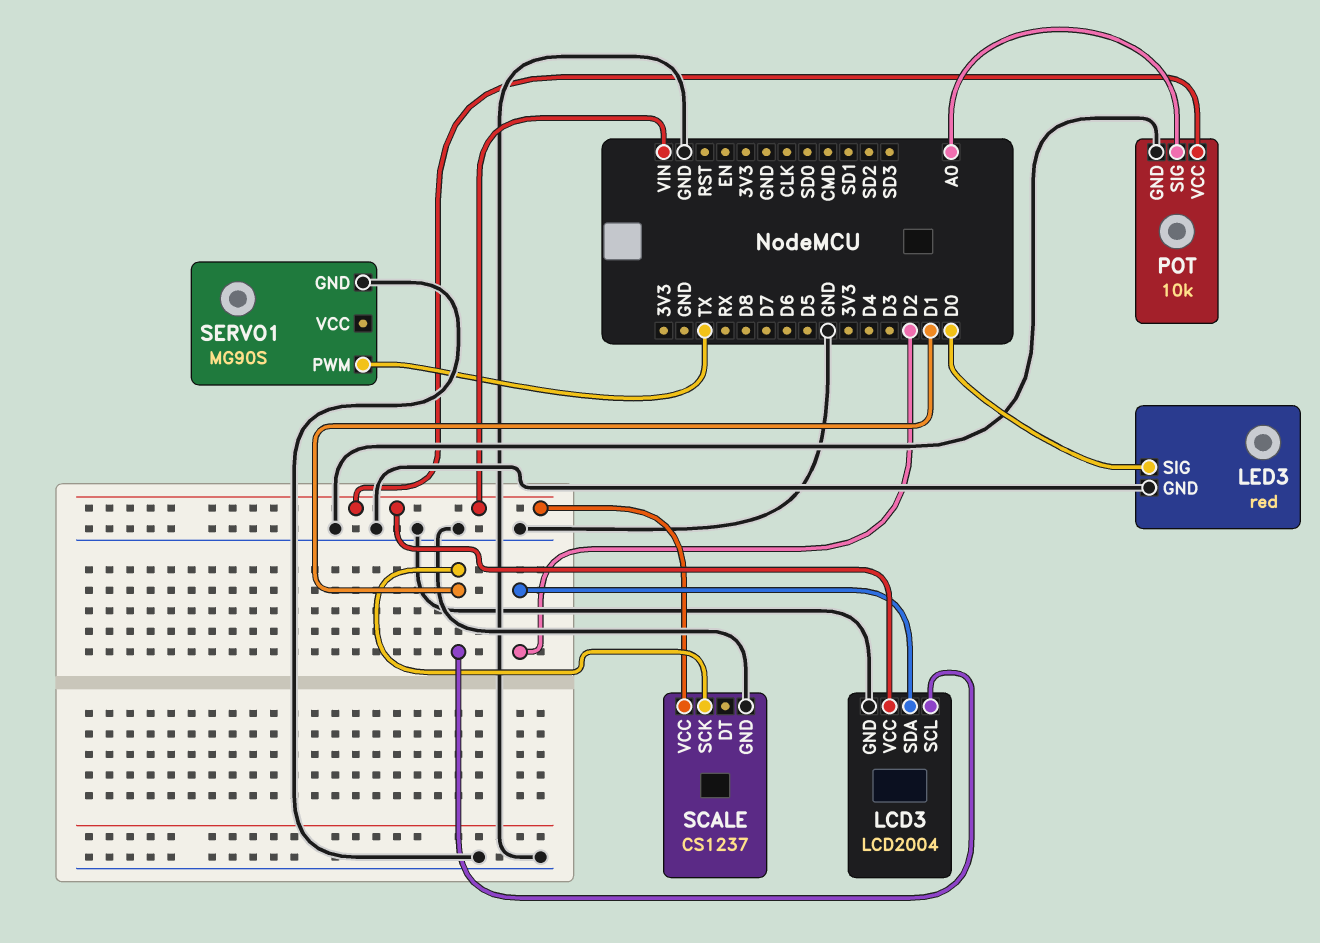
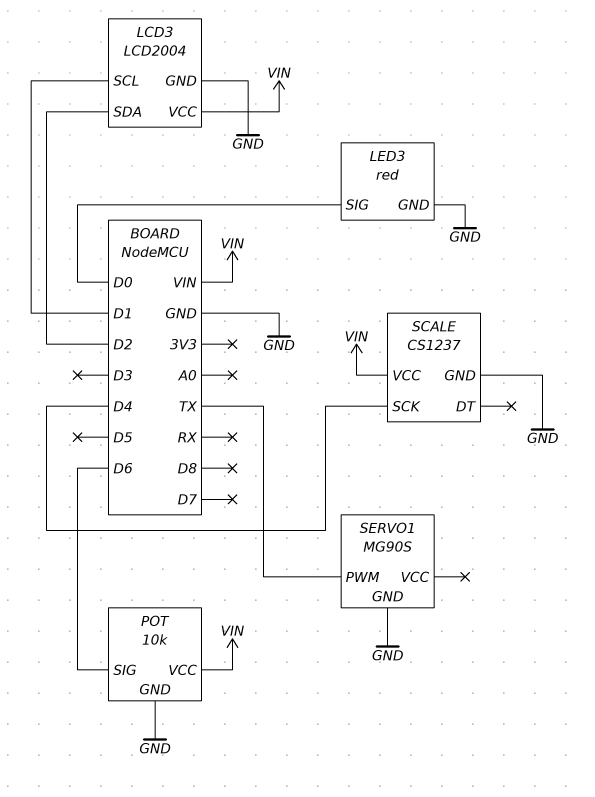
POT pin SIG: A0 -> D6
SCALE pin SCK: D1 -> D4

